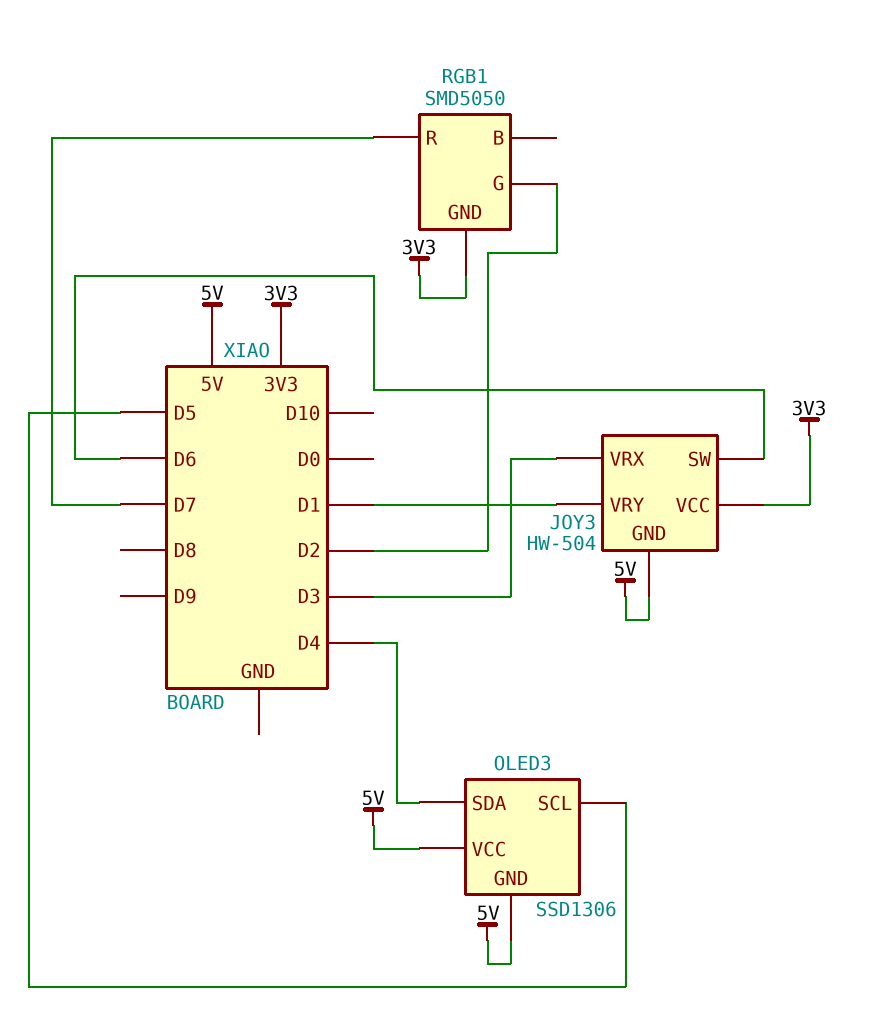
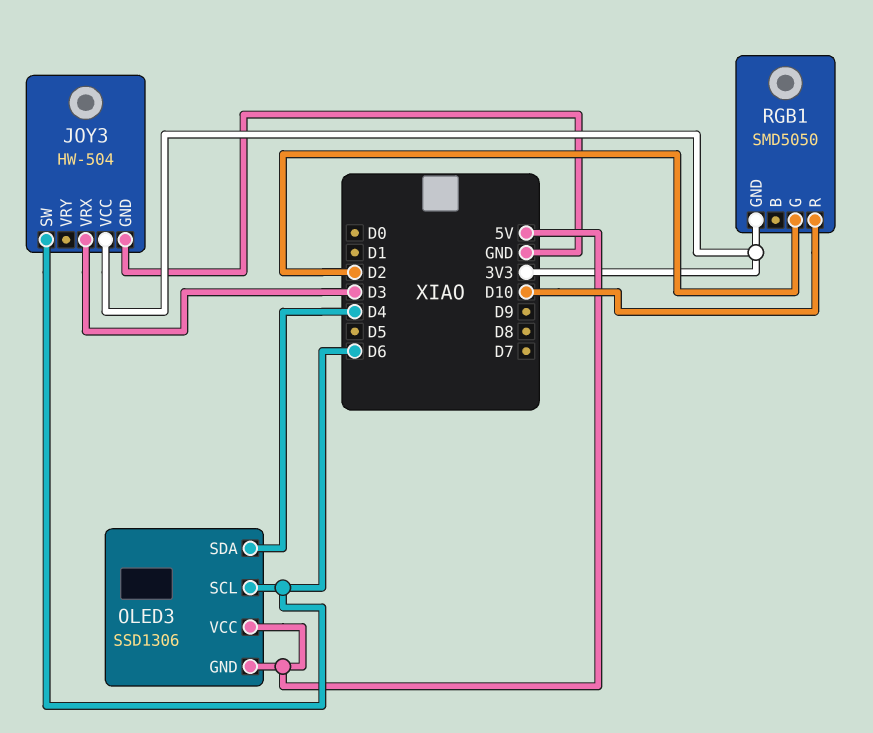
JOY3 pin GND: 5V -> GND
JOY3 pin VRY: D1 -> none
OLED3 pin SCL: D5 -> D6
RGB1 pin R: D7 -> D10

